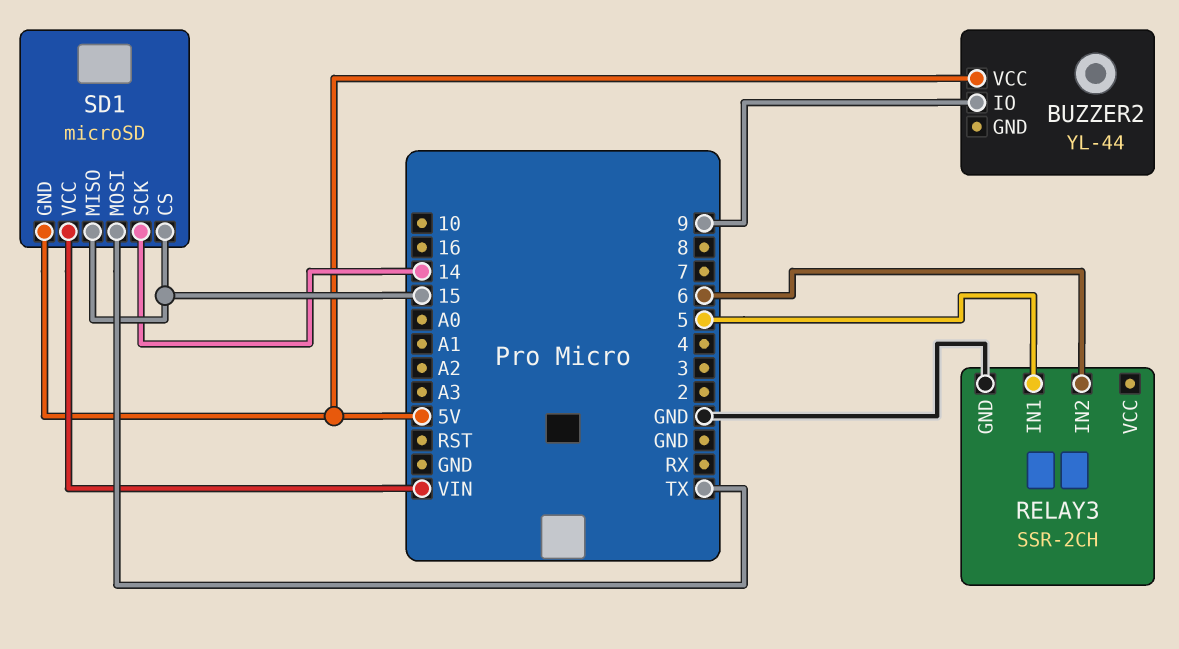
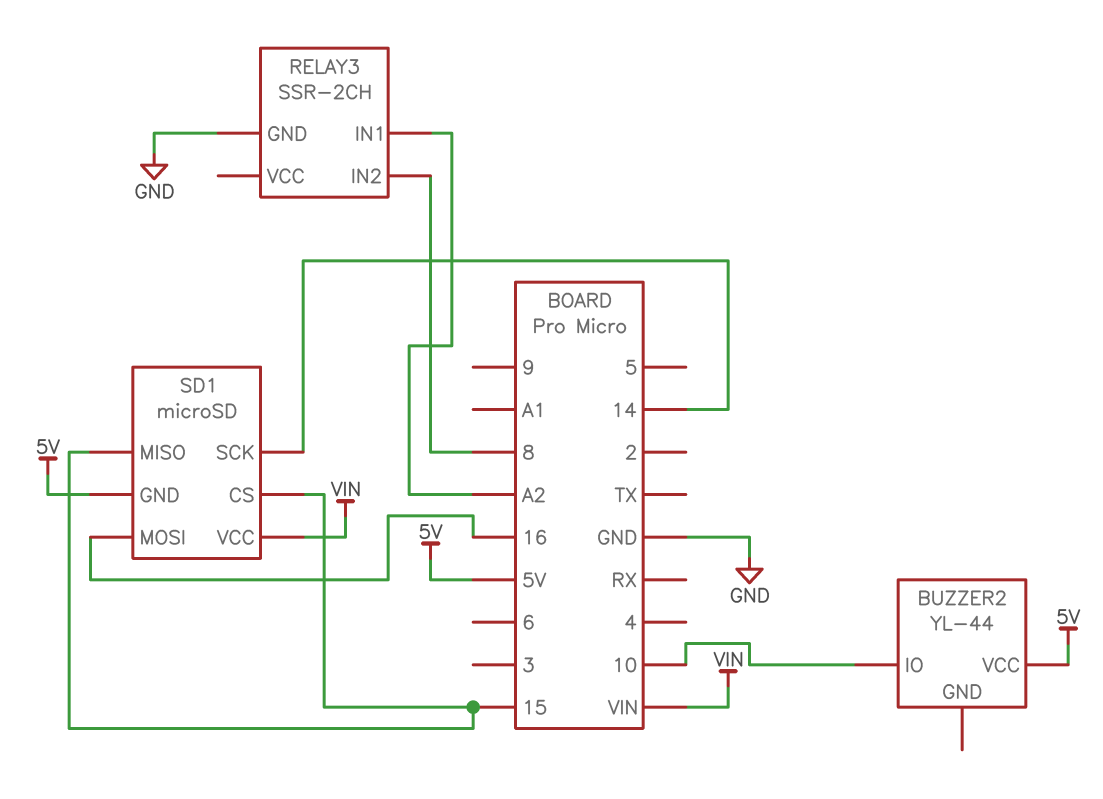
BUZZER2 pin IO: 9 -> 10
RELAY3 pin IN1: 5 -> A2
RELAY3 pin IN2: 6 -> 8
SD1 pin MOSI: TX -> 16

